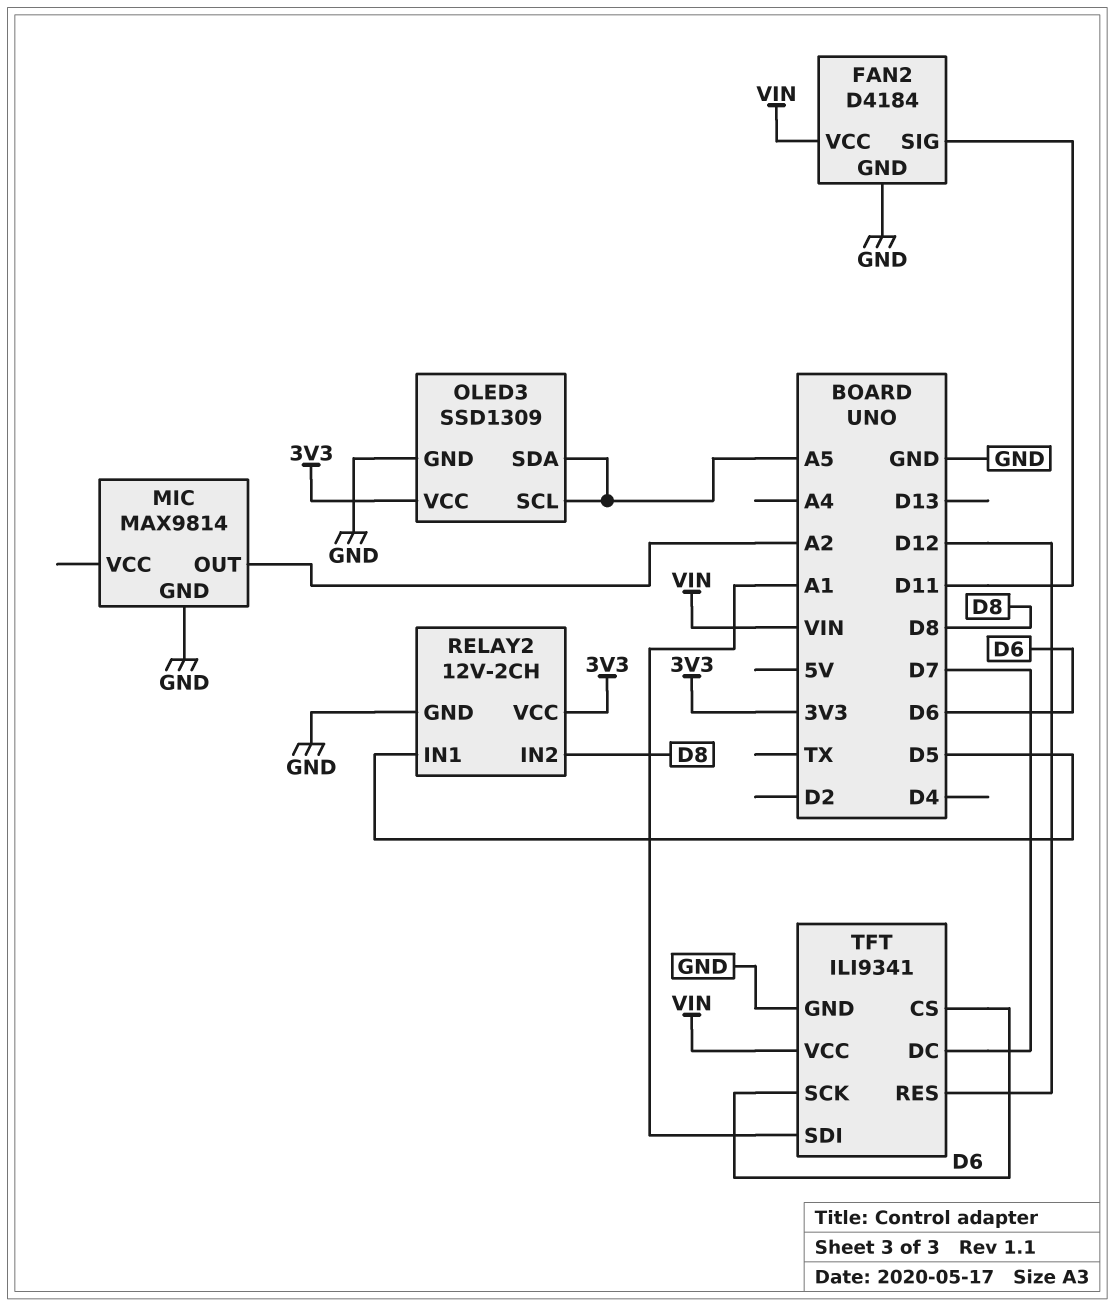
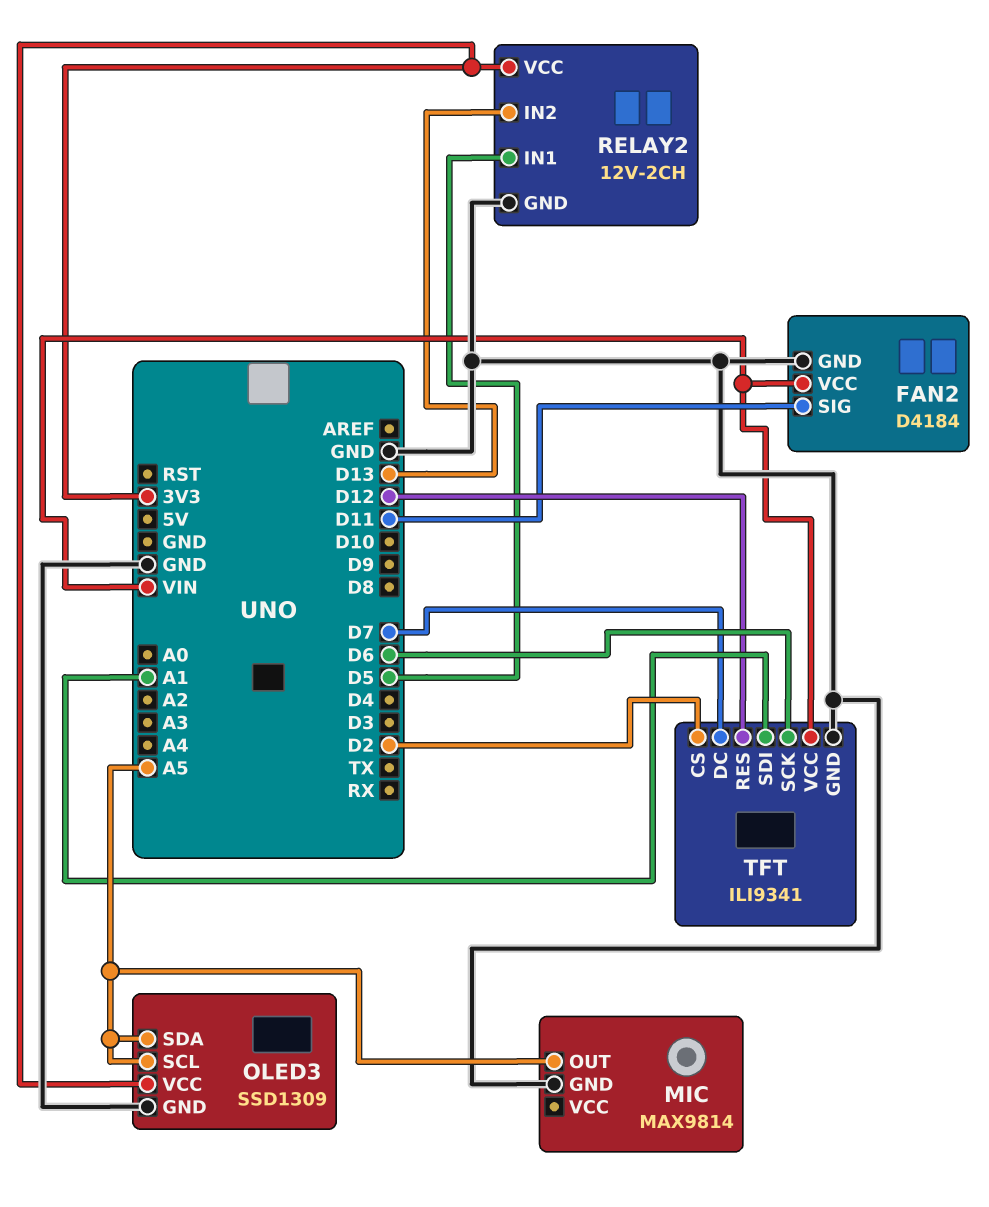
MIC pin OUT: A2 -> A5
RELAY2 pin IN2: D8 -> D13
TFT pin CS: D6 -> D2

